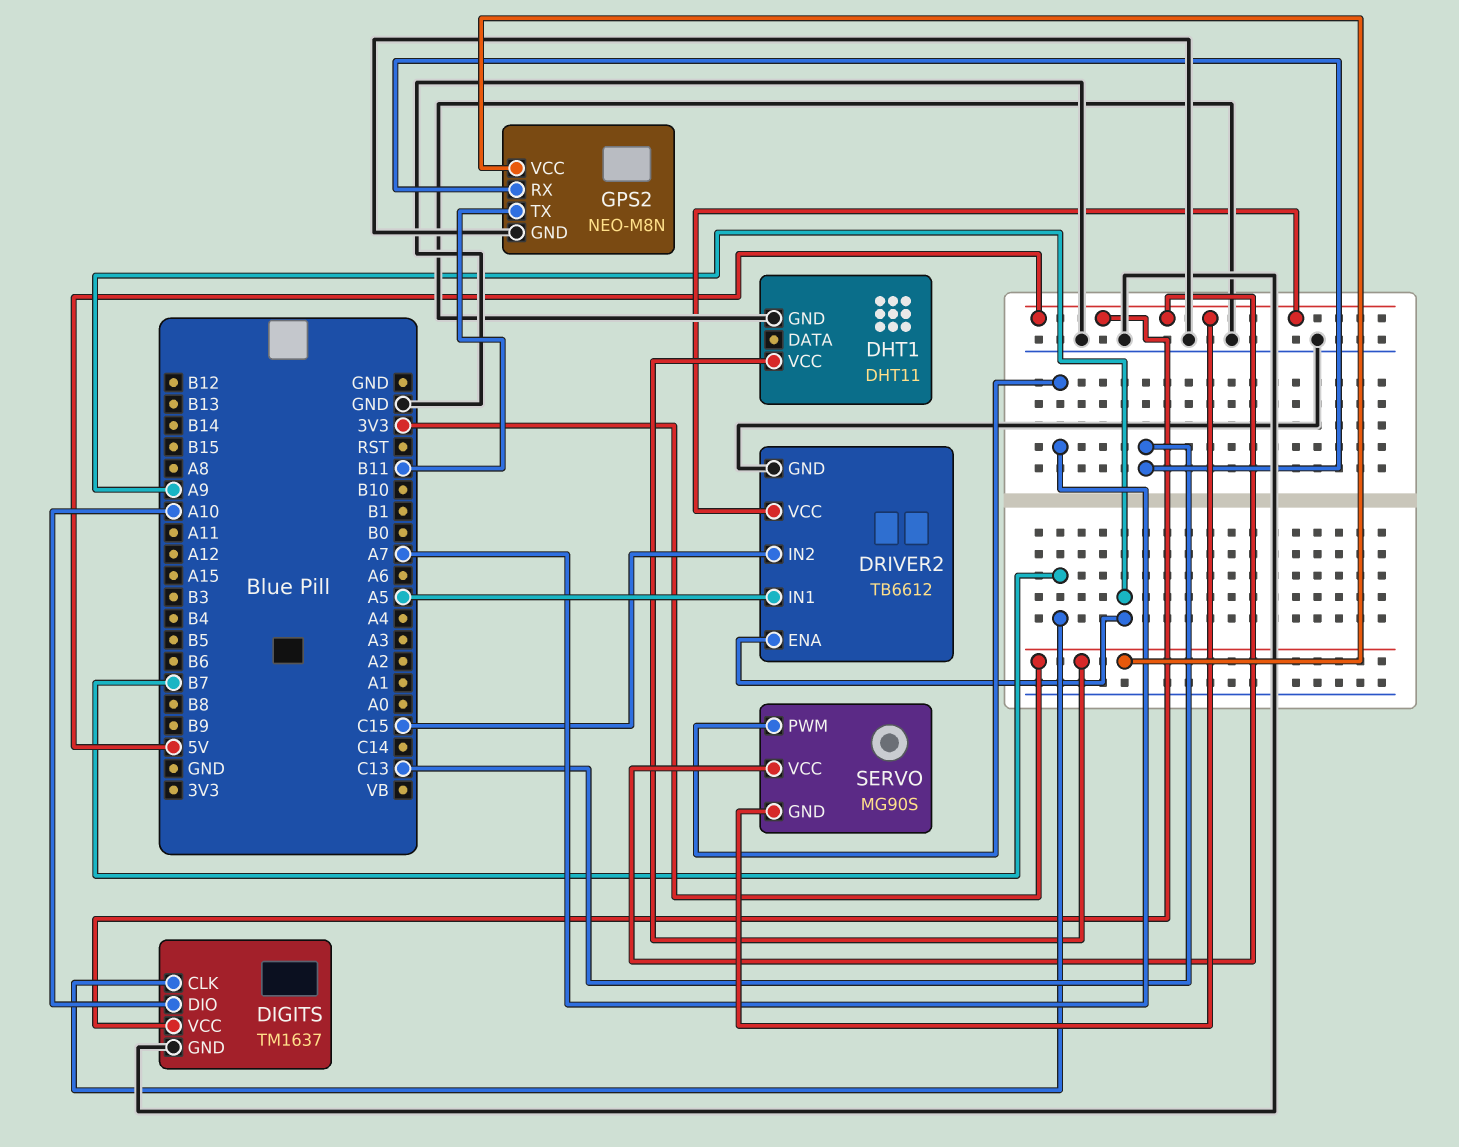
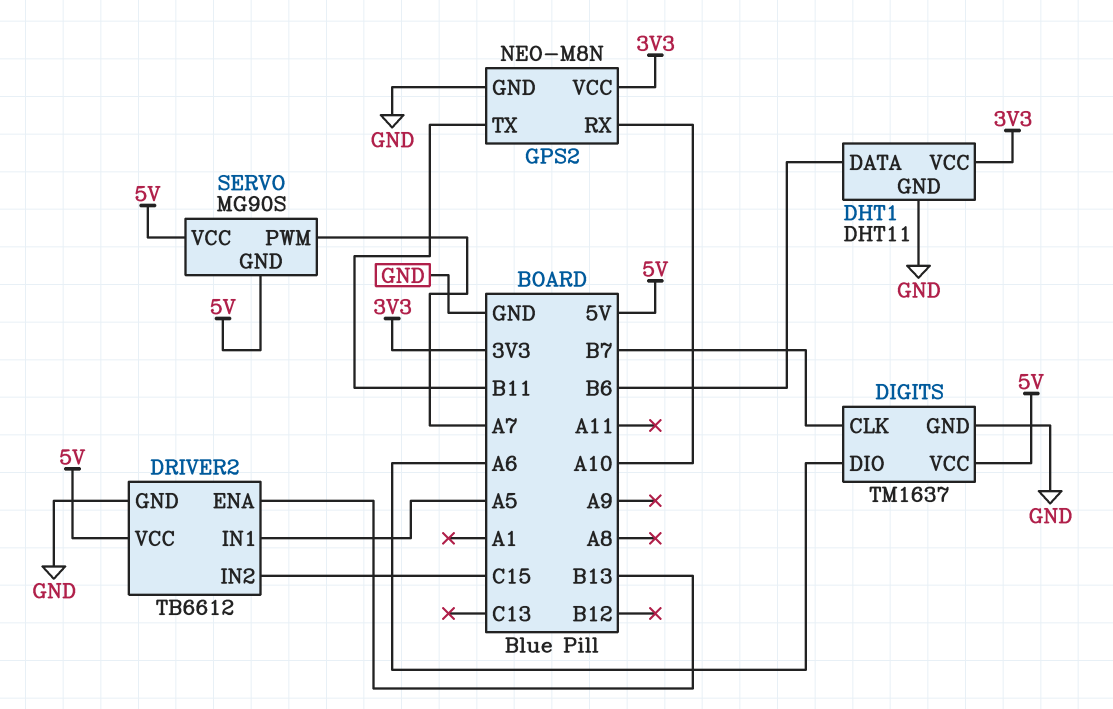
DHT1 pin DATA: none -> B6
DIGITS pin DIO: A10 -> A6
DRIVER2 pin ENA: A9 -> B13
GPS2 pin RX: C13 -> A10

